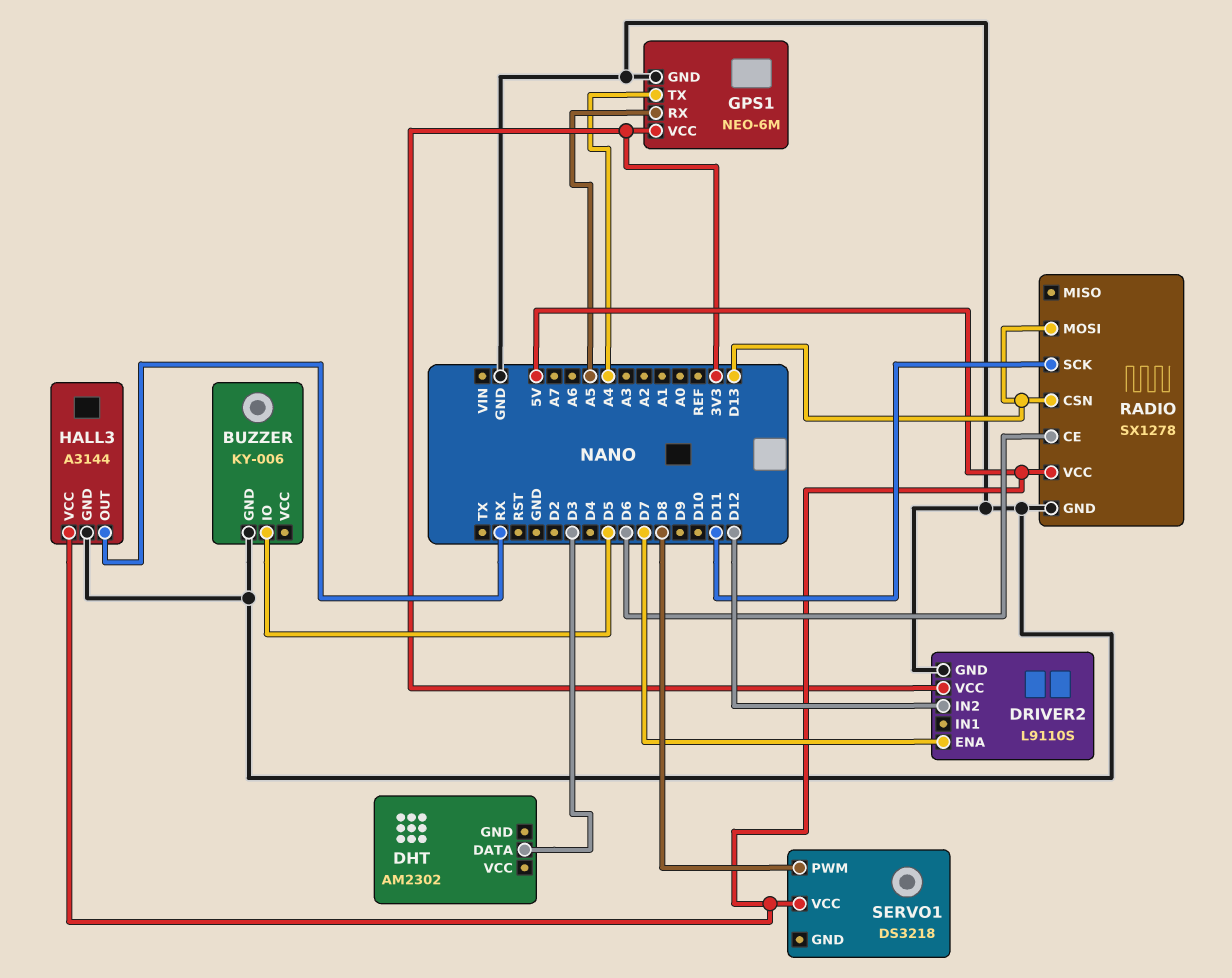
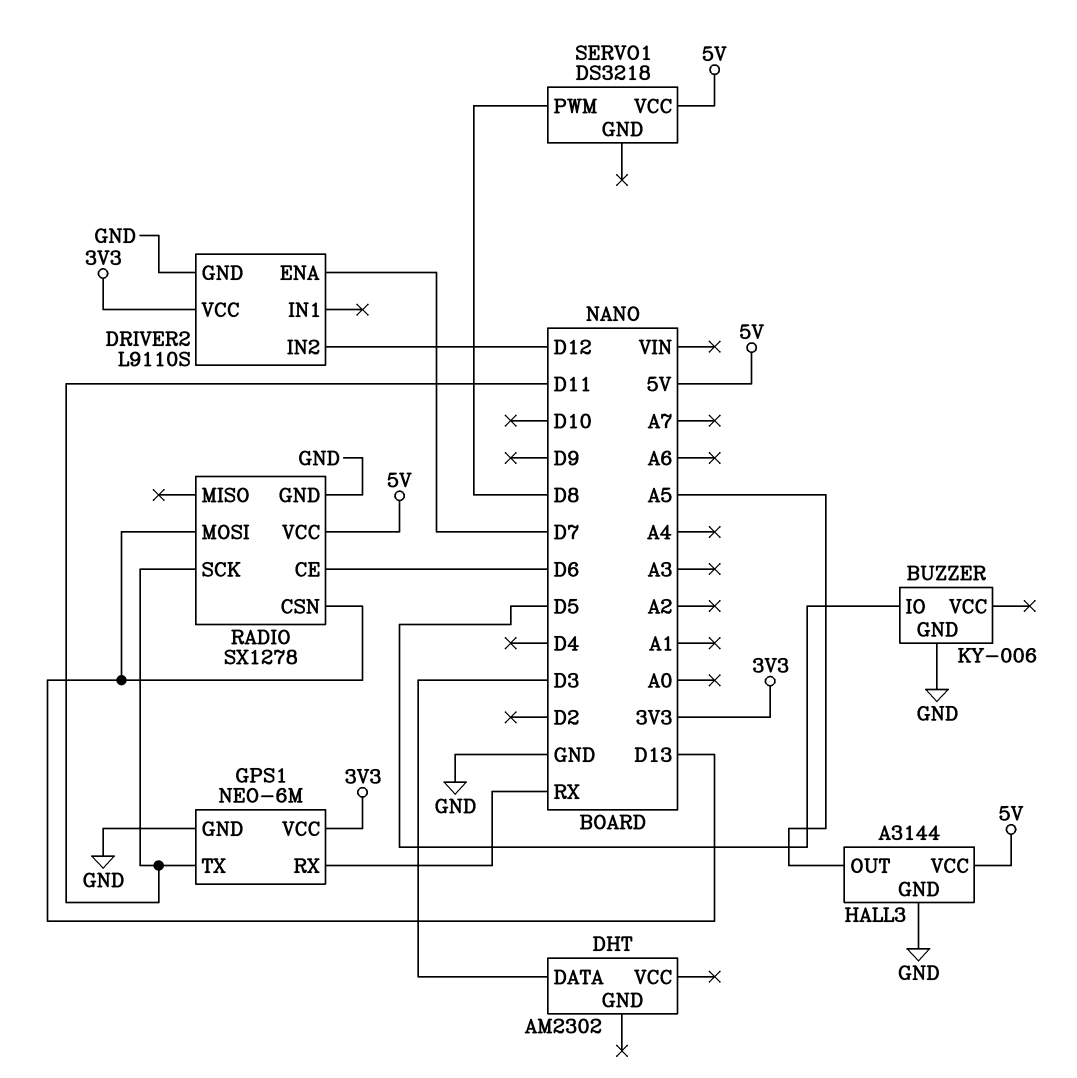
GPS1 pin RX: A5 -> RX
GPS1 pin TX: A4 -> D11
HALL3 pin OUT: RX -> A5

